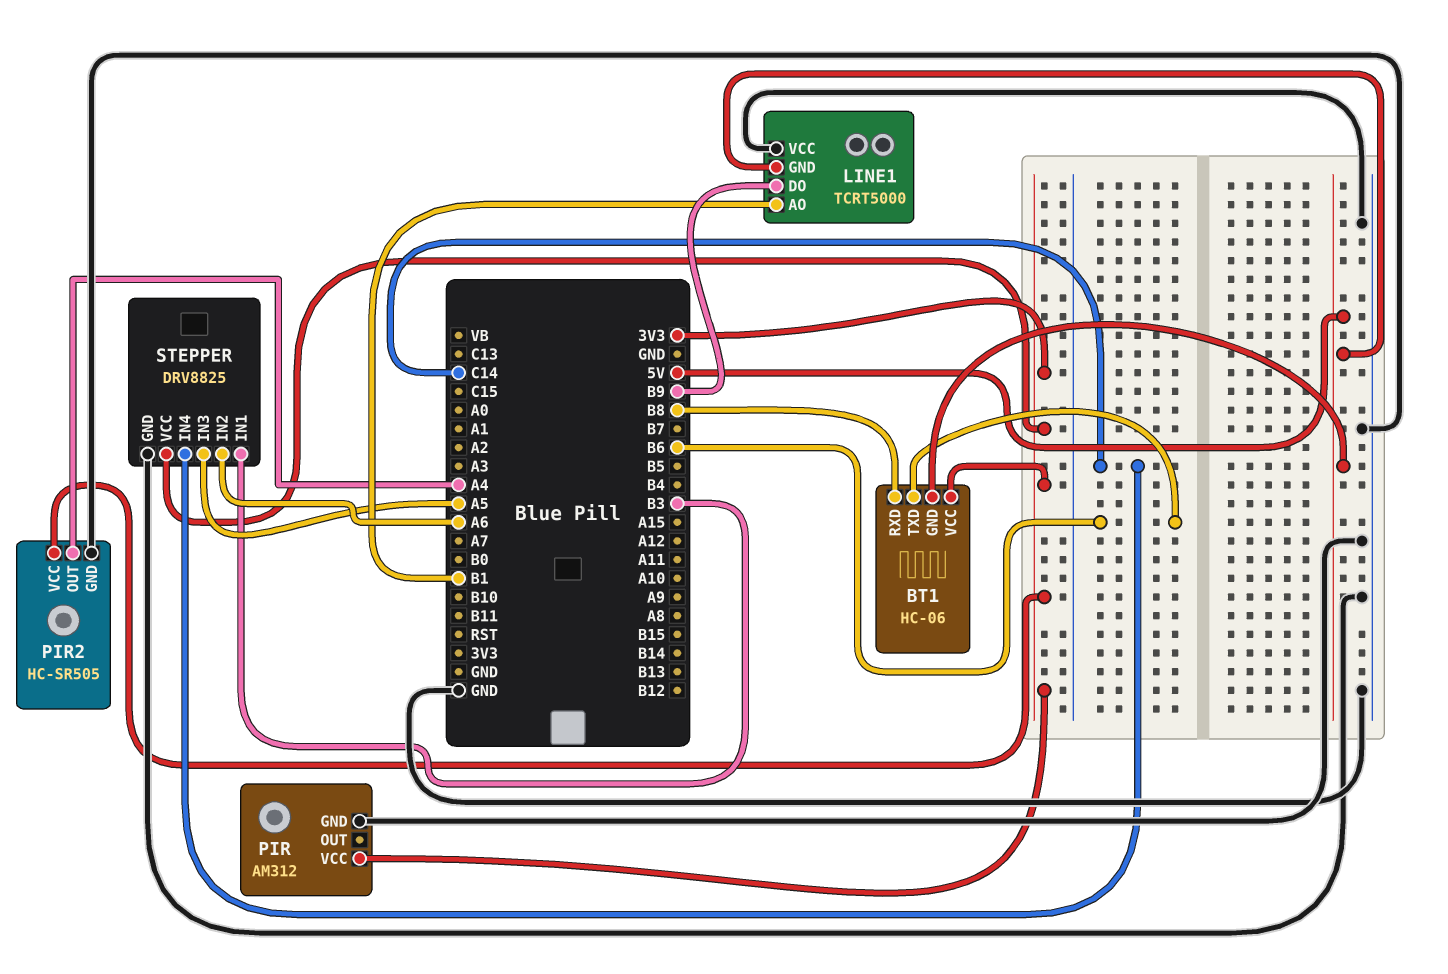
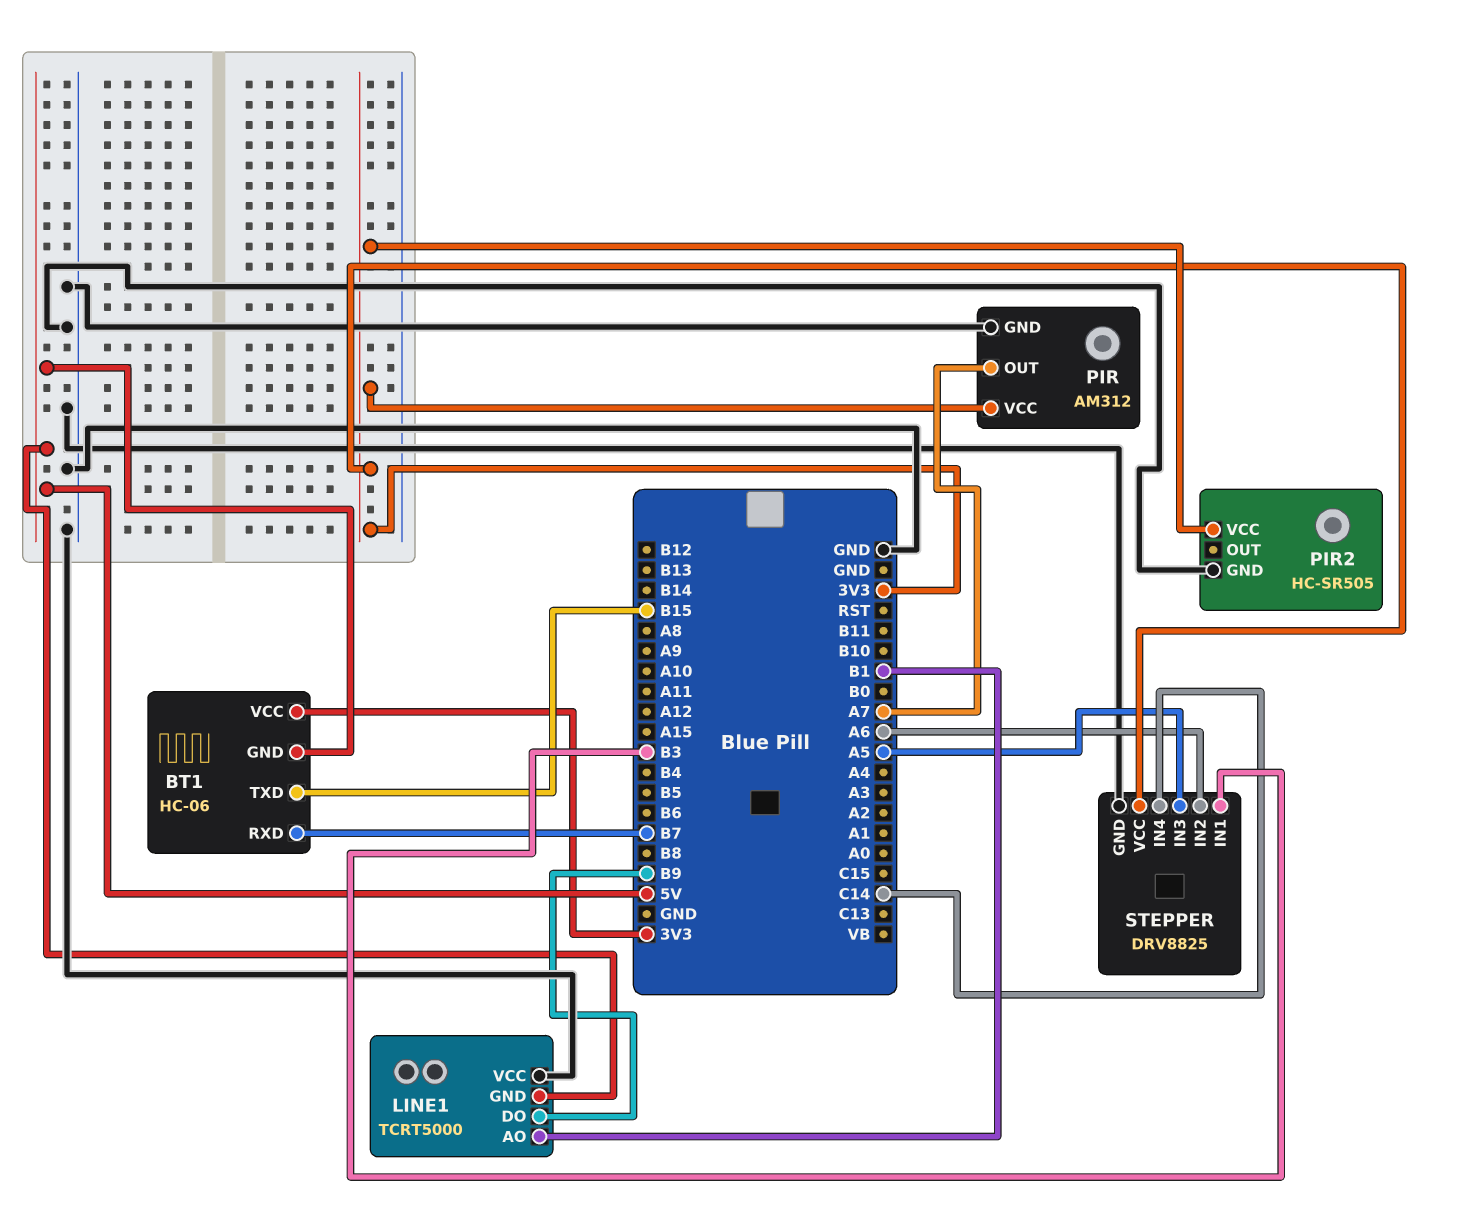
BT1 pin RXD: B8 -> B7
BT1 pin TXD: B6 -> B15
PIR pin OUT: none -> A7
PIR2 pin OUT: A4 -> none

